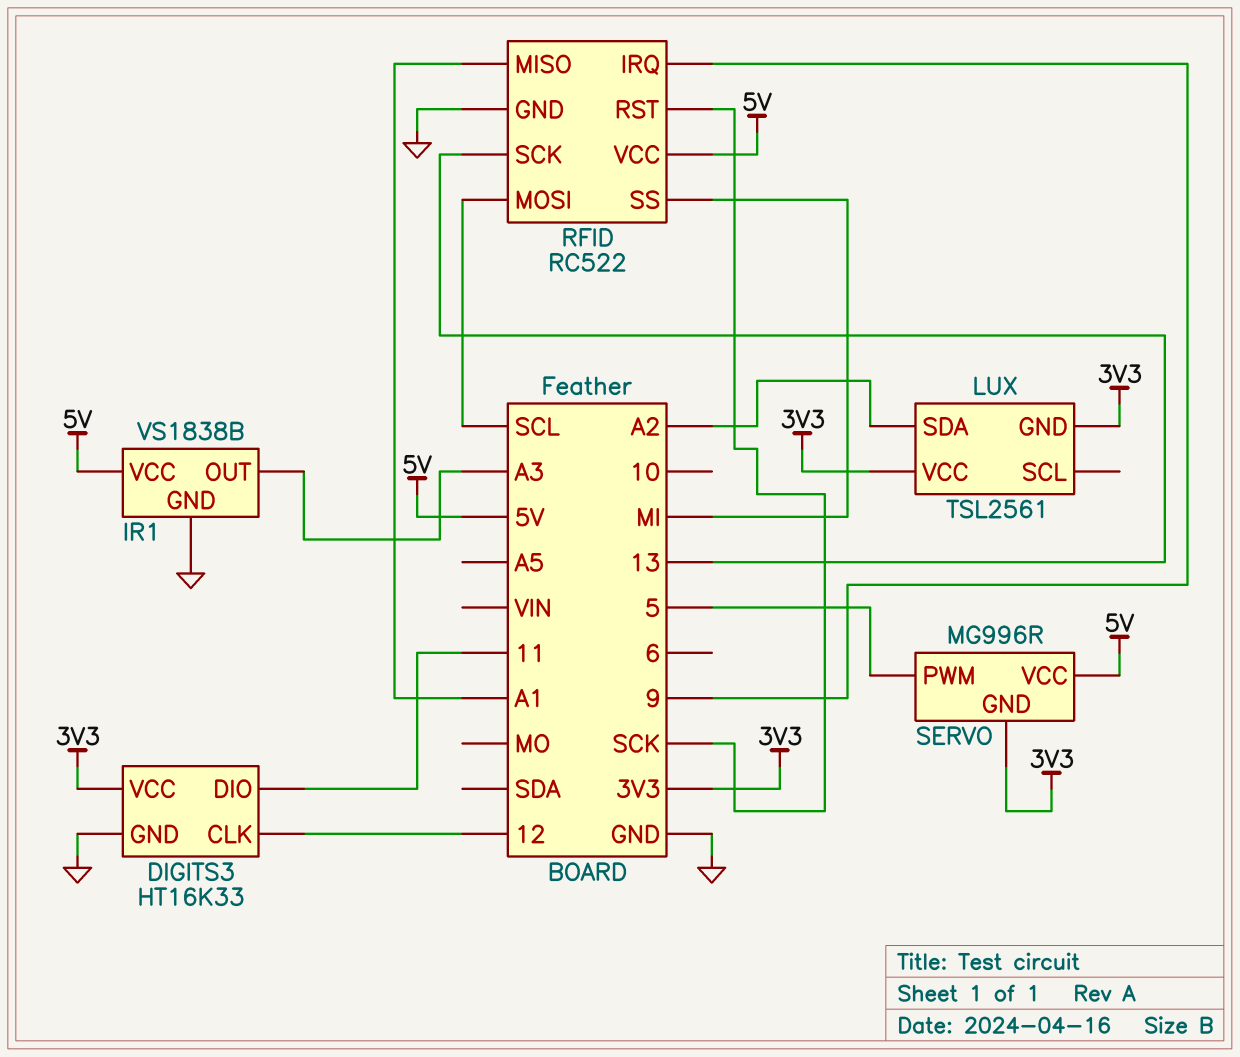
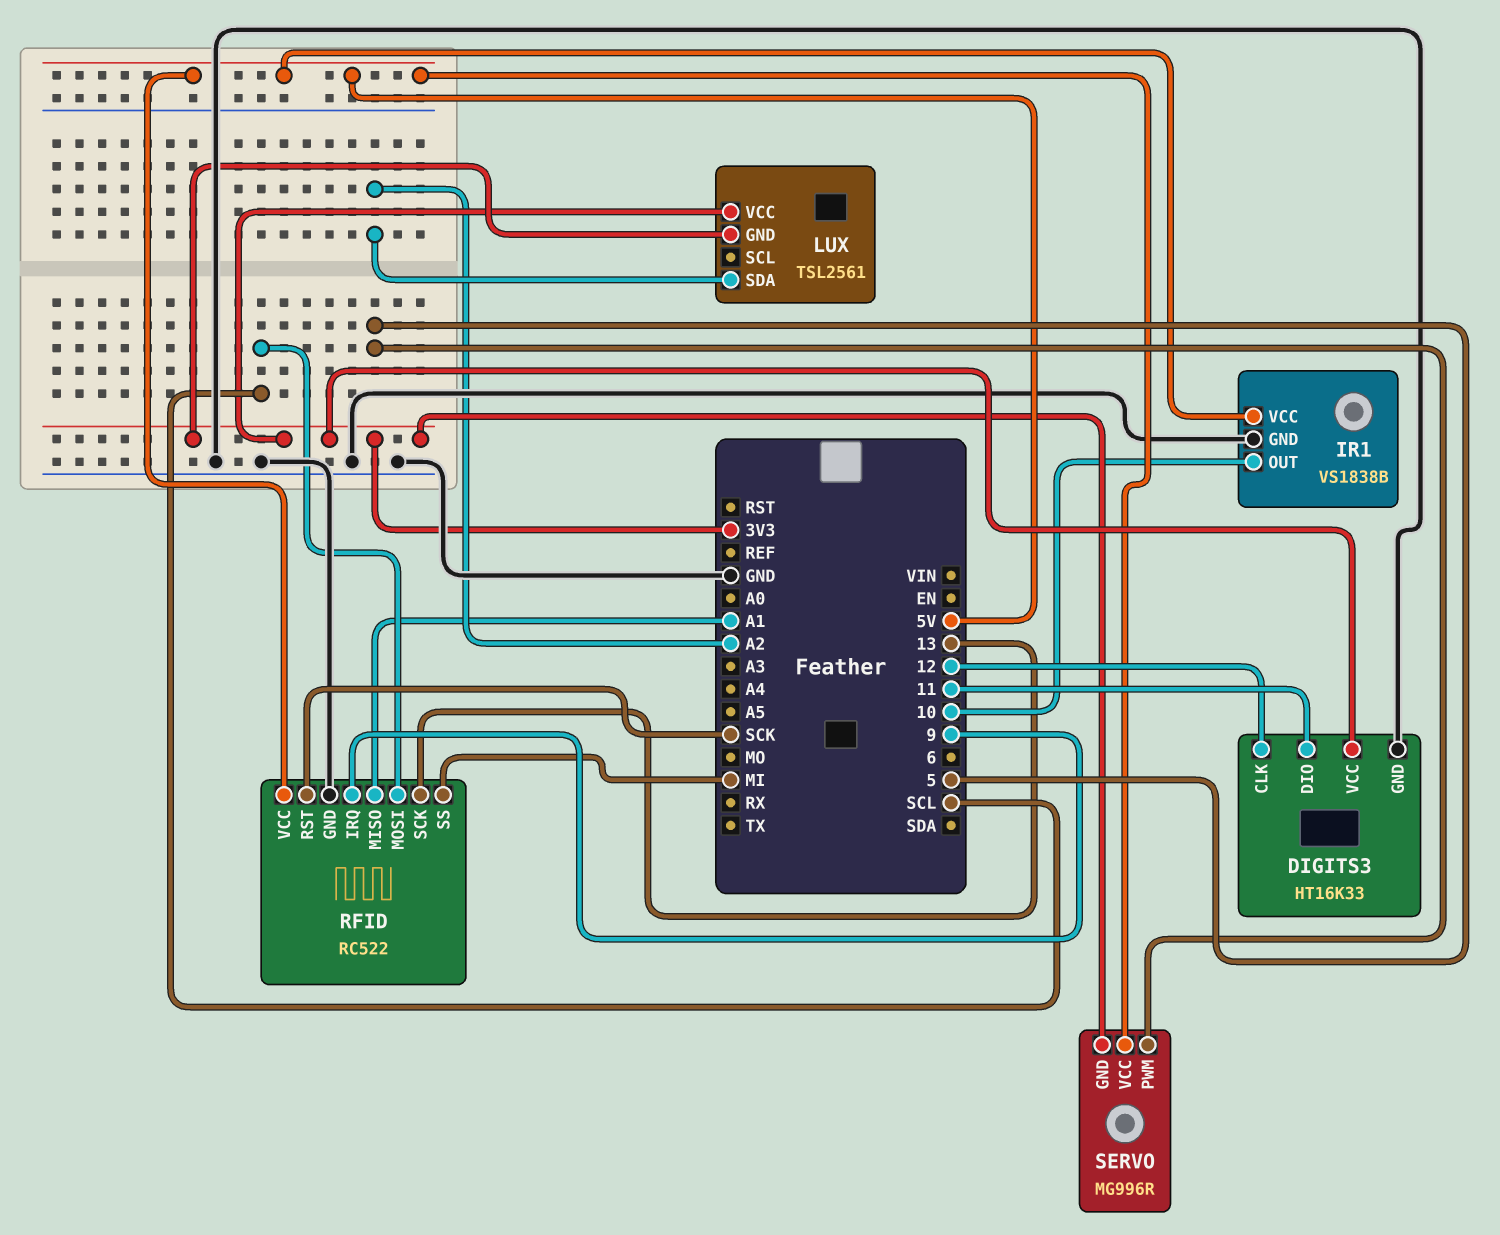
IR1 pin OUT: A3 -> 10

